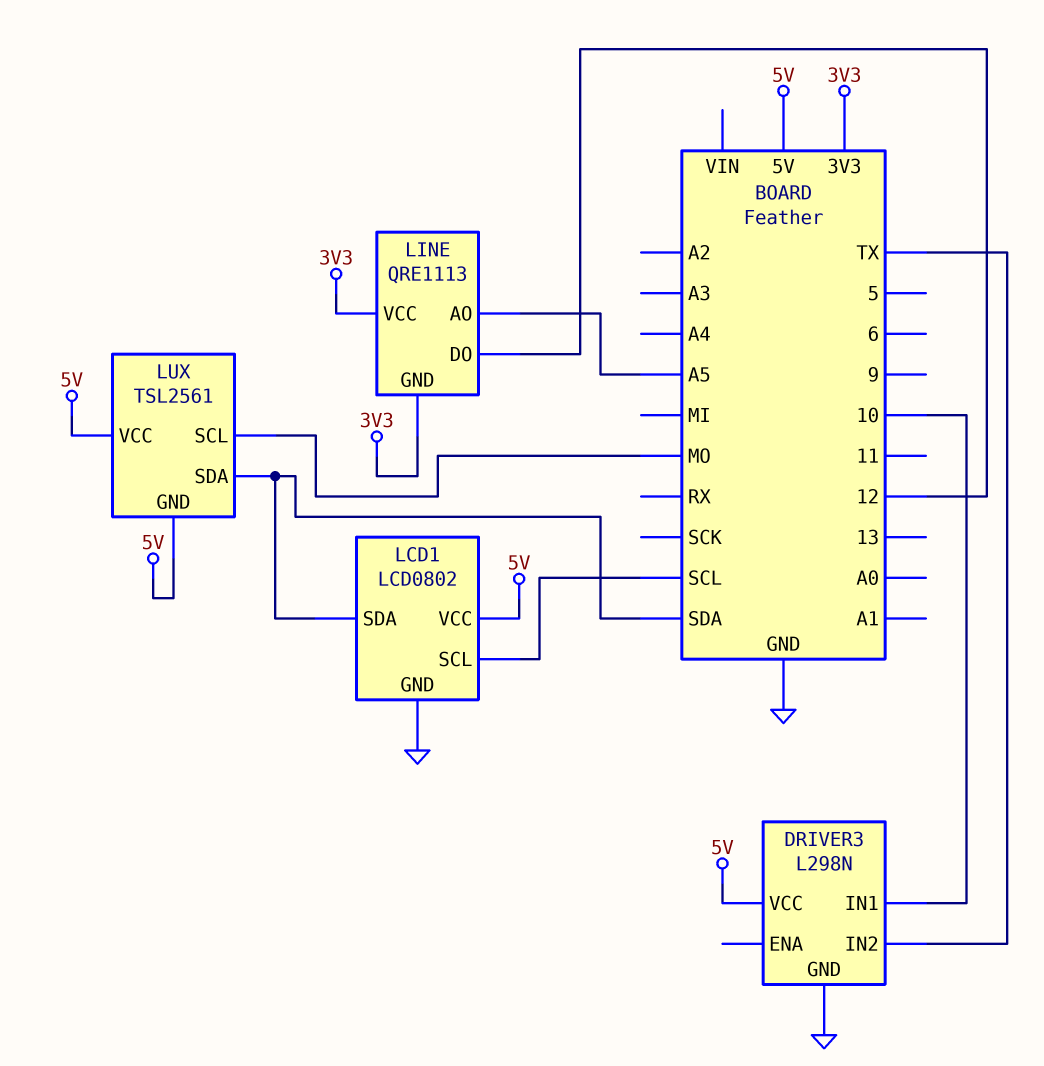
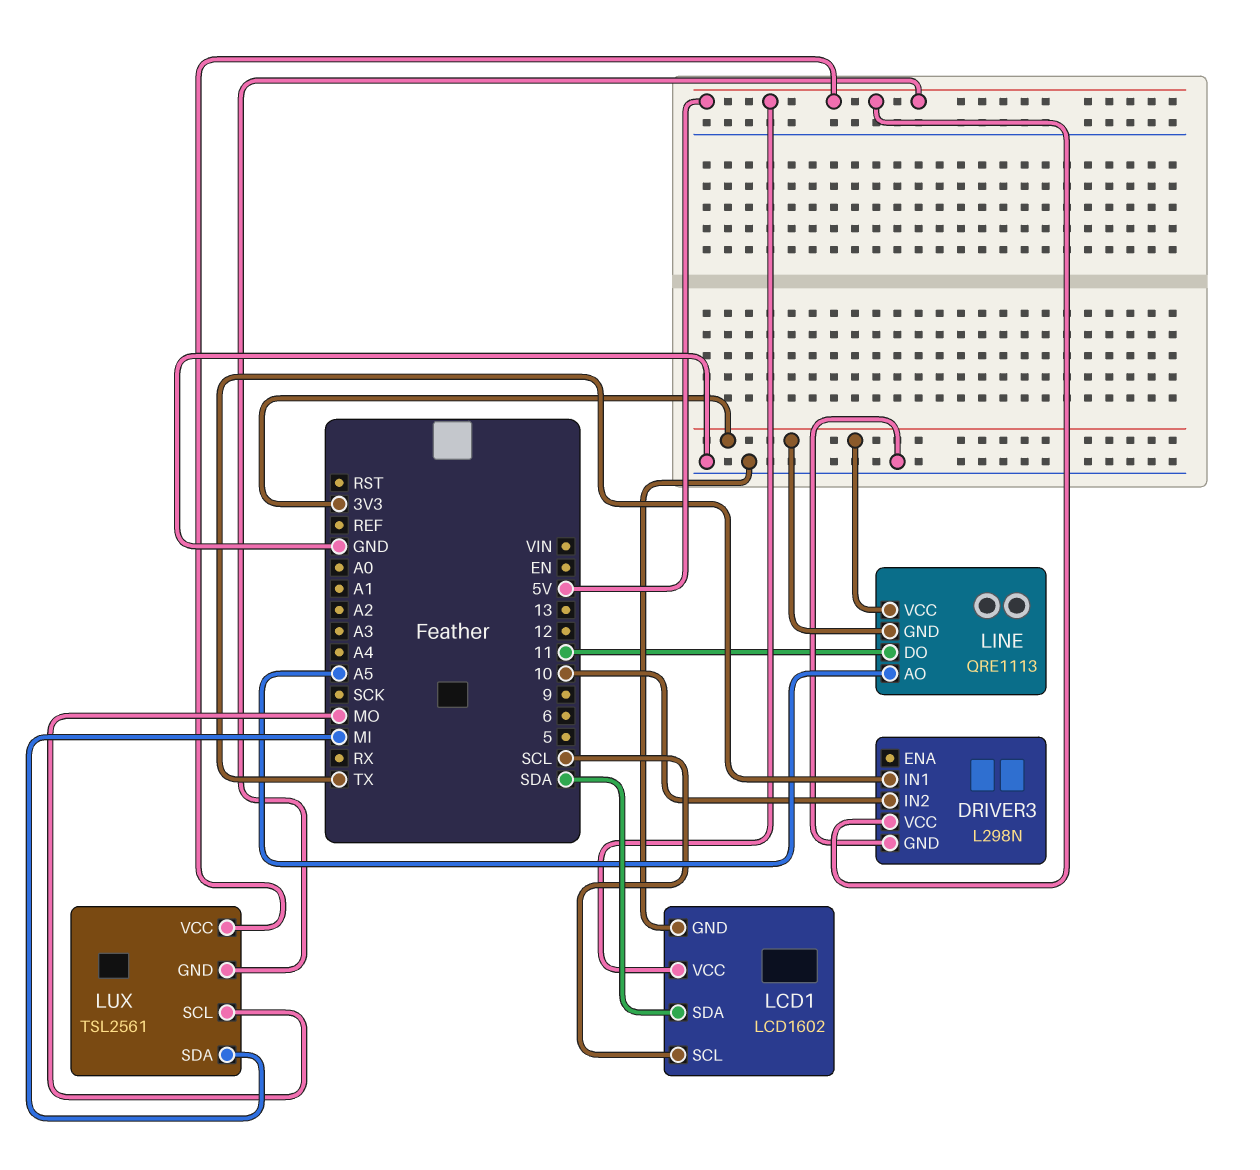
DRIVER3 pin IN1: 10 -> TX
DRIVER3 pin IN2: TX -> 10
LCD1: LCD0802 -> LCD1602
LINE pin DO: 12 -> 11
LUX pin SDA: SDA -> MI

